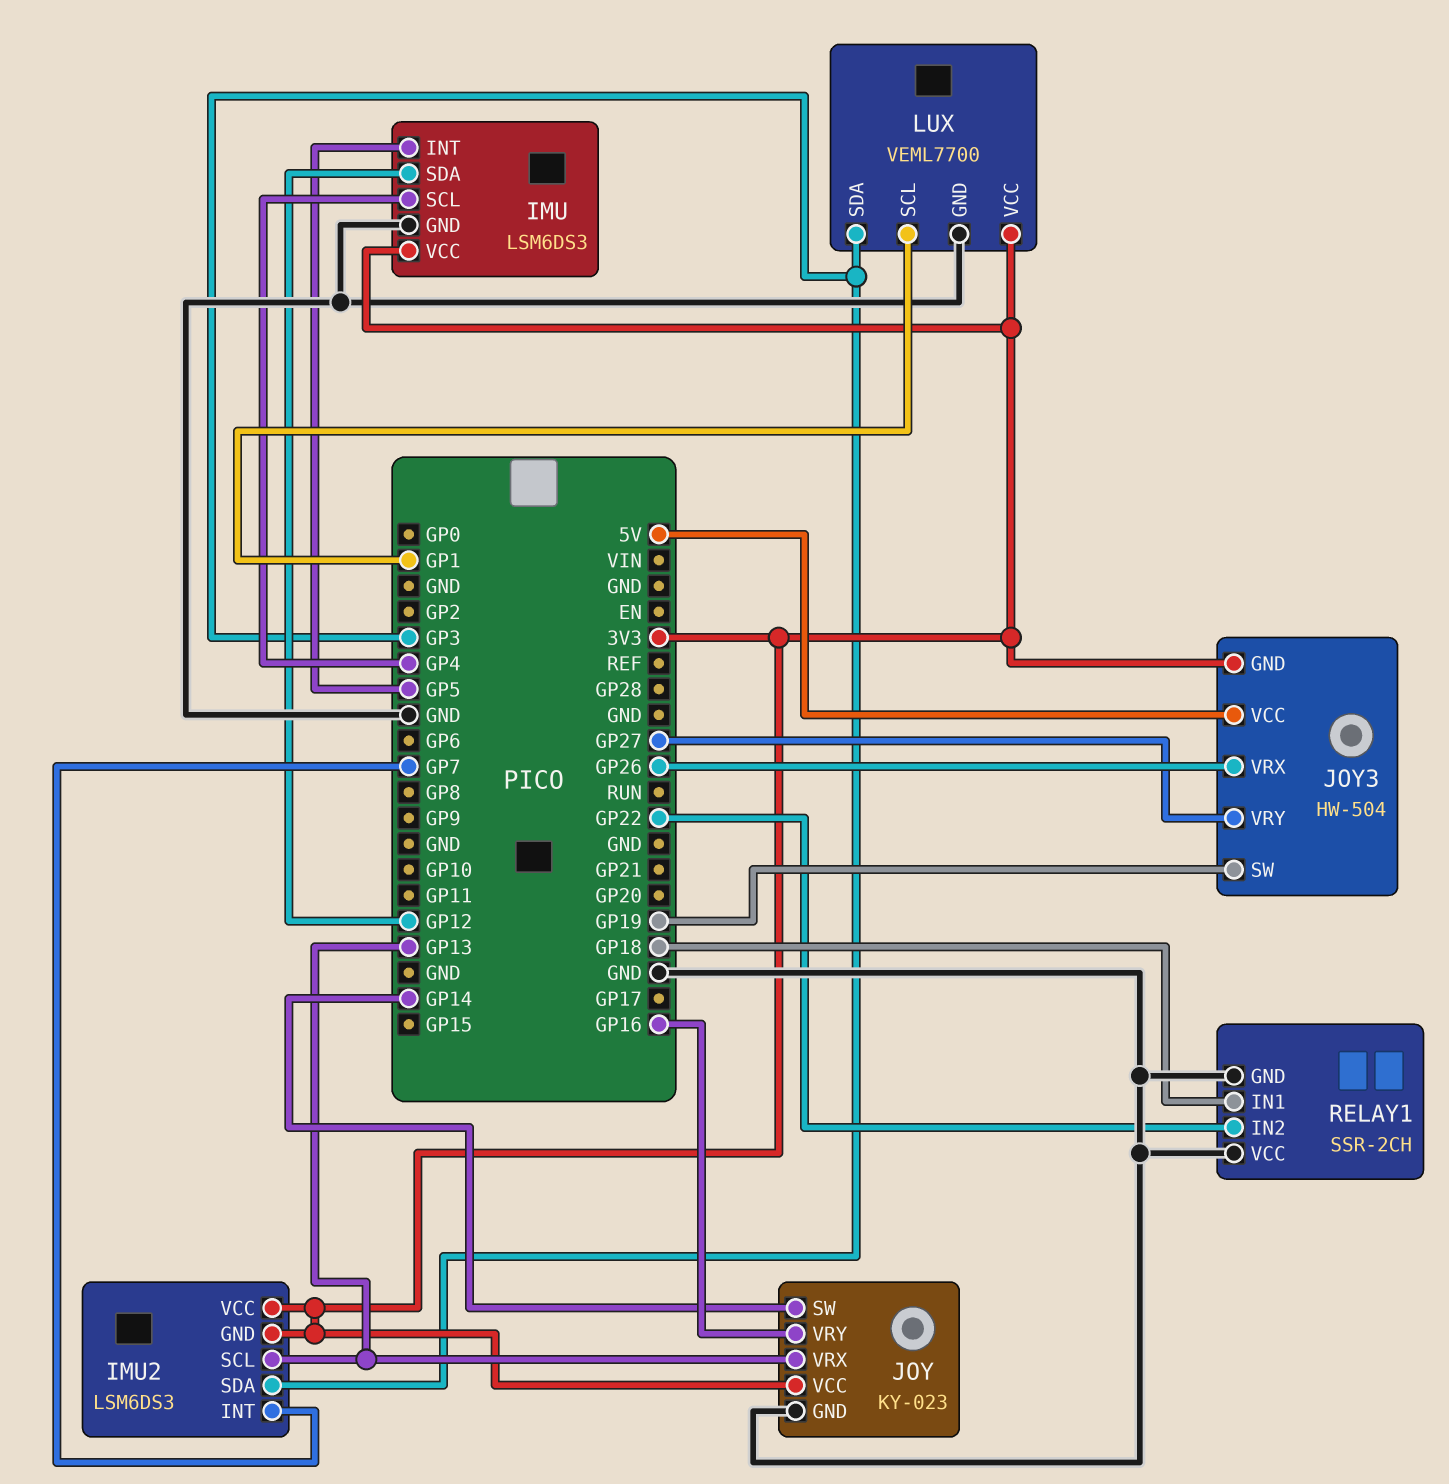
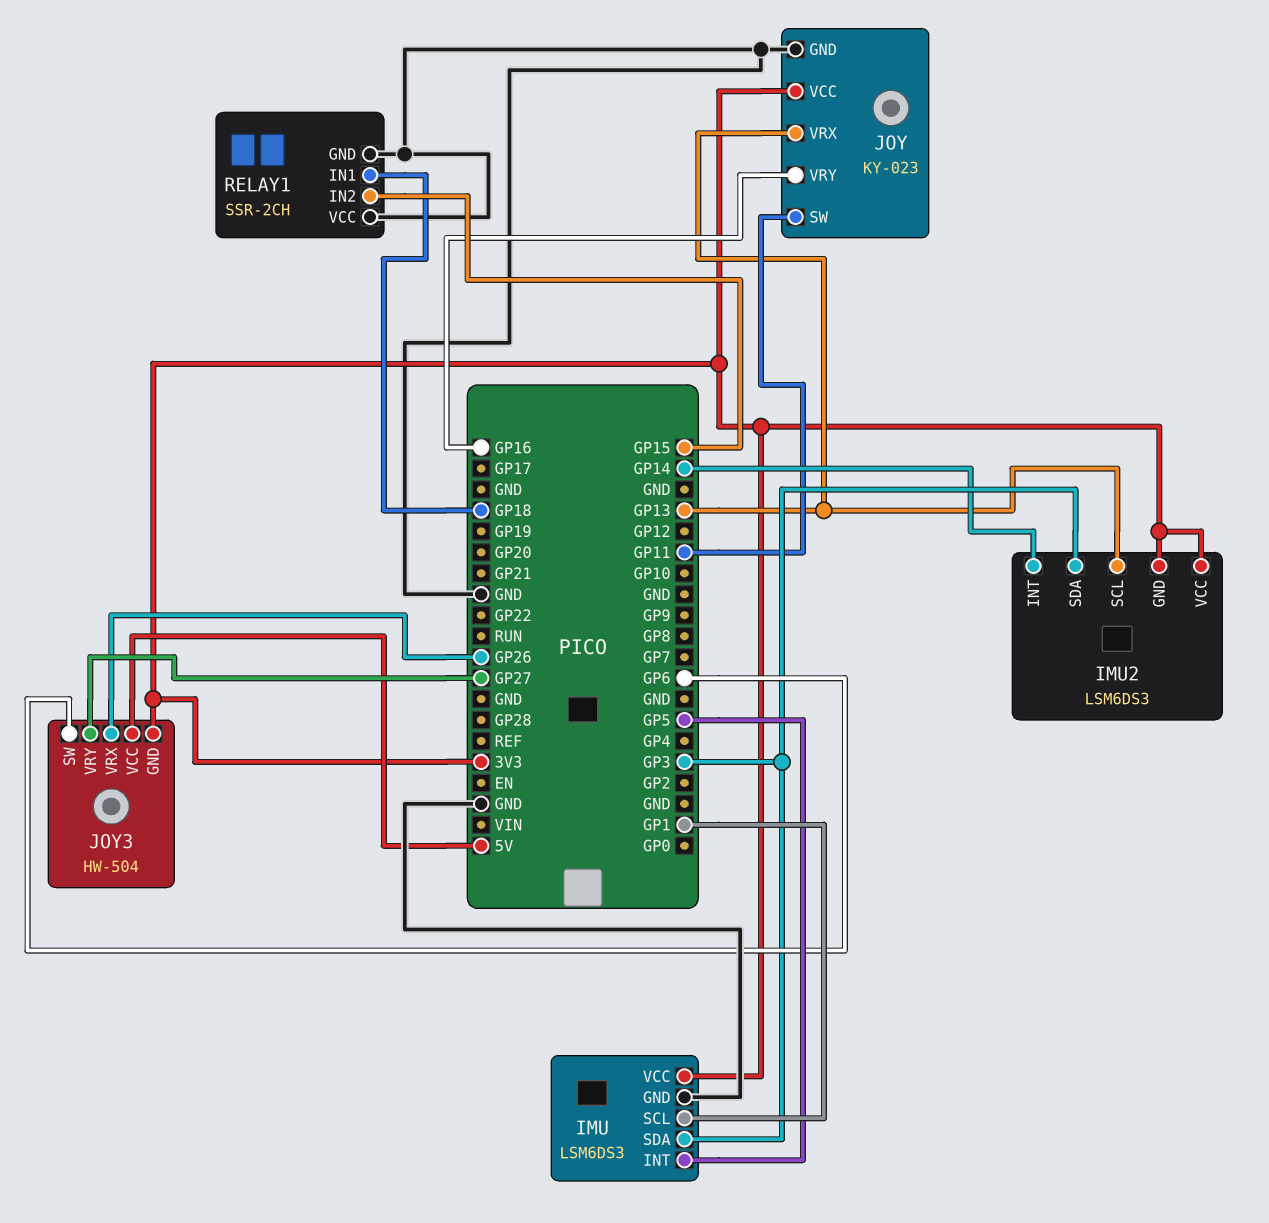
IMU pin SCL: GP4 -> GP1
IMU pin SDA: GP12 -> GP3
IMU2 pin INT: GP7 -> GP14
JOY pin SW: GP14 -> GP11
JOY3 pin SW: GP19 -> GP6
LUX: VEML7700 -> none
LUX pin GND: GND -> none
LUX pin SCL: GP1 -> none
LUX pin SDA: GP3 -> none
LUX pin VCC: 3V3 -> none
RELAY1 pin IN2: GP22 -> GP15

